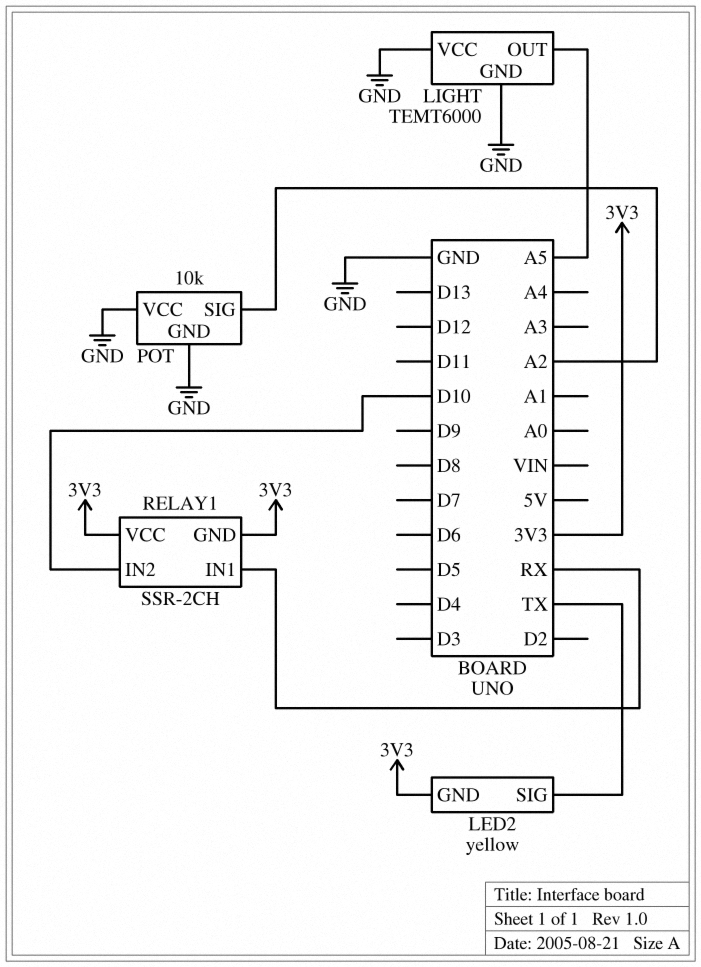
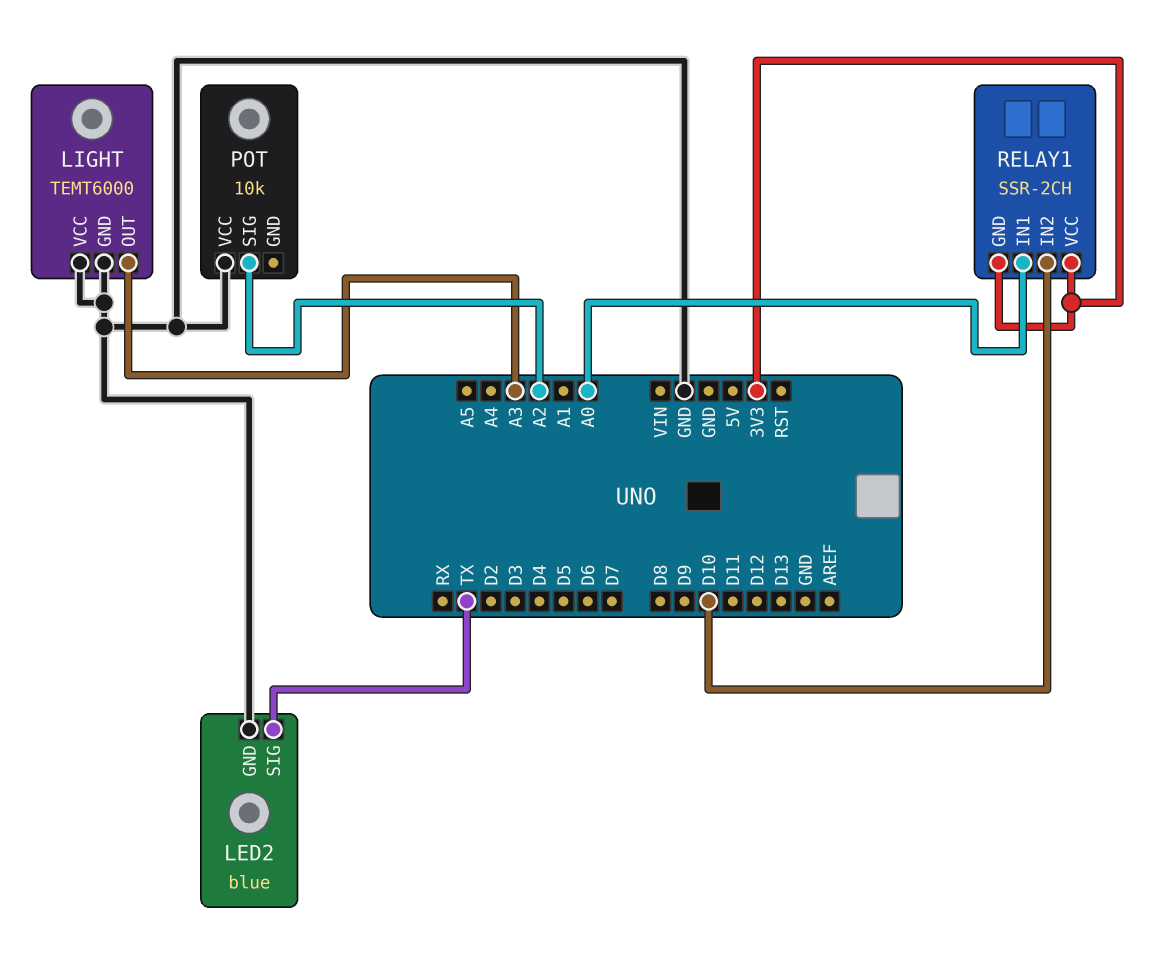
LED2: yellow -> blue
LED2 pin GND: 3V3 -> GND
LIGHT pin OUT: A5 -> A3
POT pin GND: GND -> none
RELAY1 pin IN1: RX -> A0

